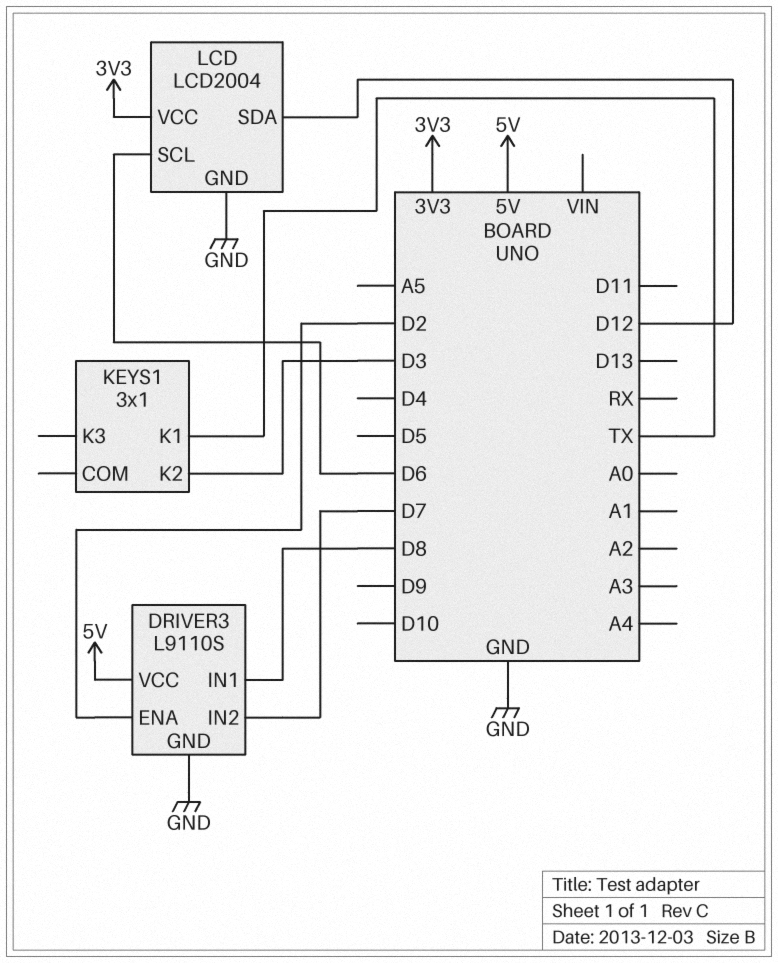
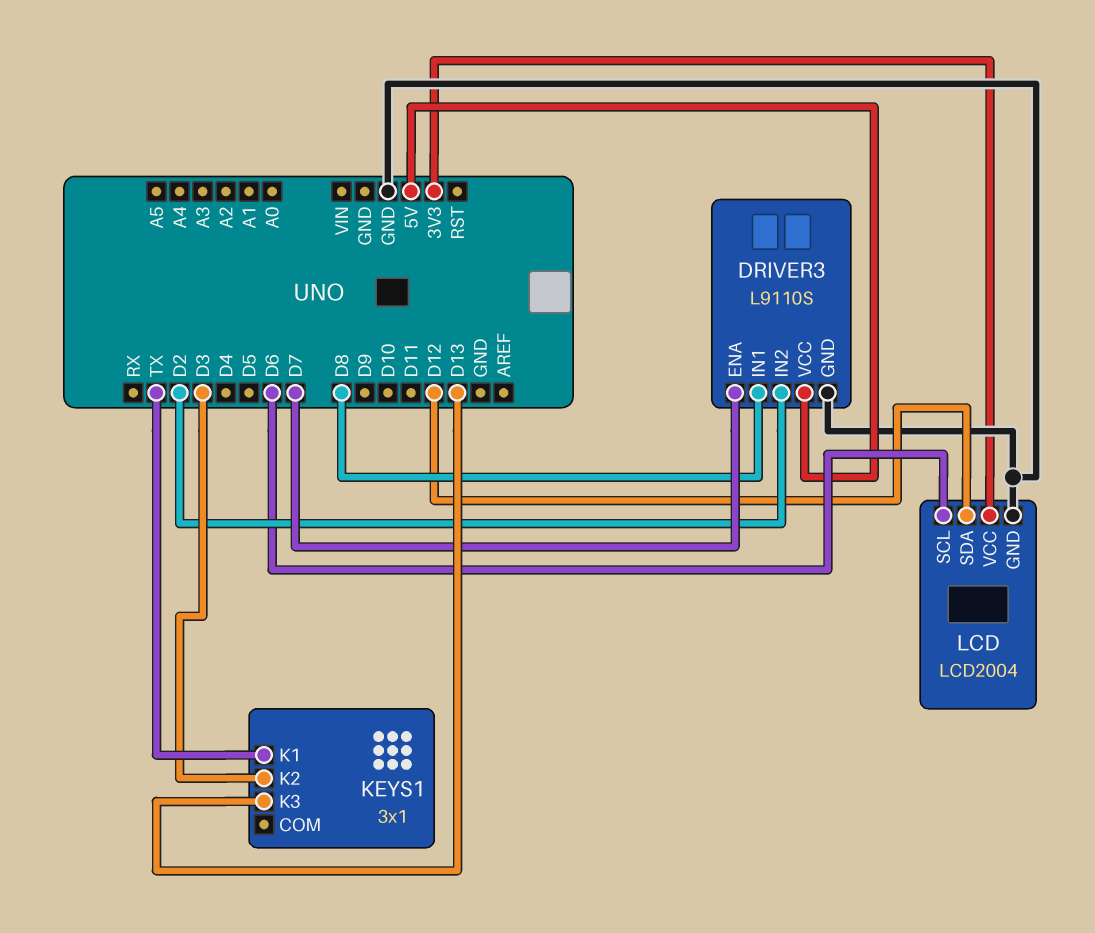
DRIVER3 pin ENA: D2 -> D7
DRIVER3 pin IN2: D7 -> D2
KEYS1 pin K3: none -> D13

